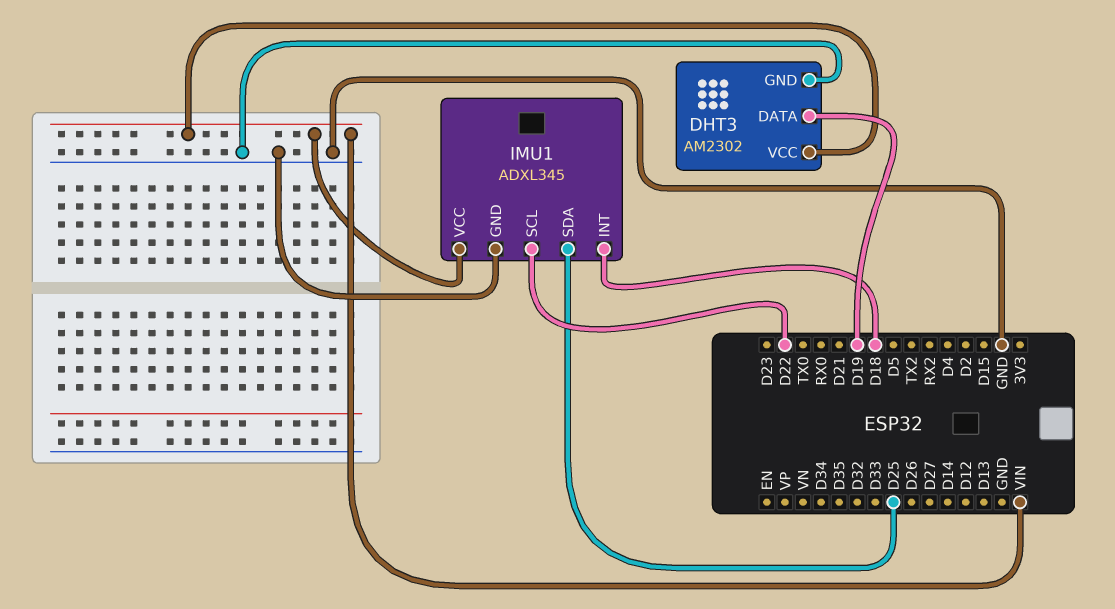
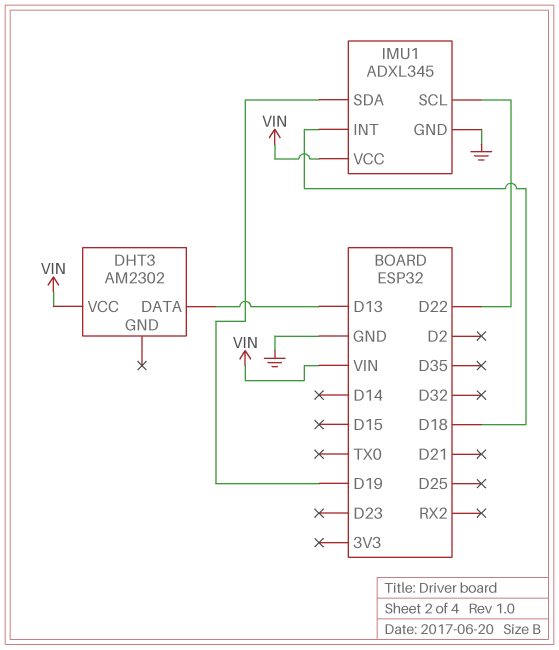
DHT3 pin DATA: D19 -> D13
DHT3 pin GND: GND -> none
IMU1 pin SDA: D25 -> D19

